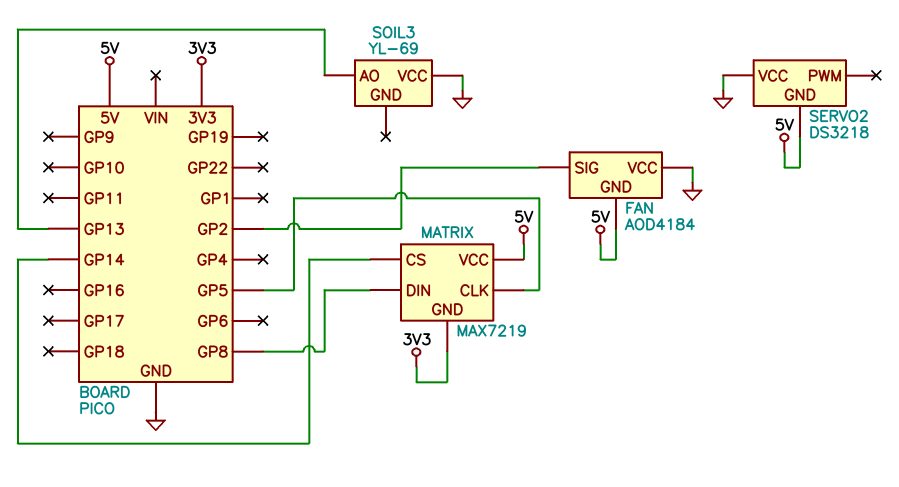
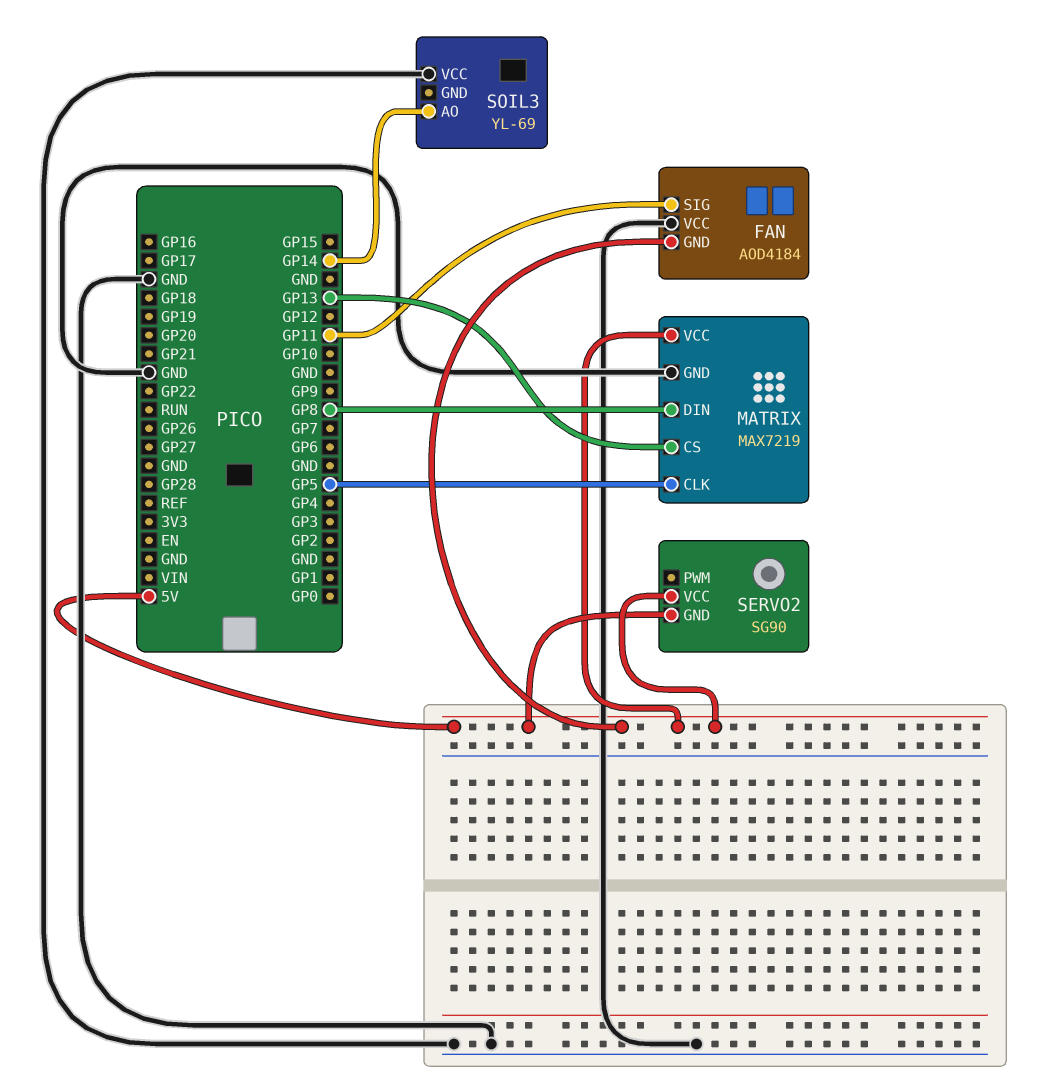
FAN pin SIG: GP2 -> GP11
MATRIX pin CS: GP14 -> GP13
MATRIX pin GND: 3V3 -> GND
SERVO2: DS3218 -> SG90
SERVO2 pin VCC: GND -> 5V
SOIL3 pin AO: GP13 -> GP14

